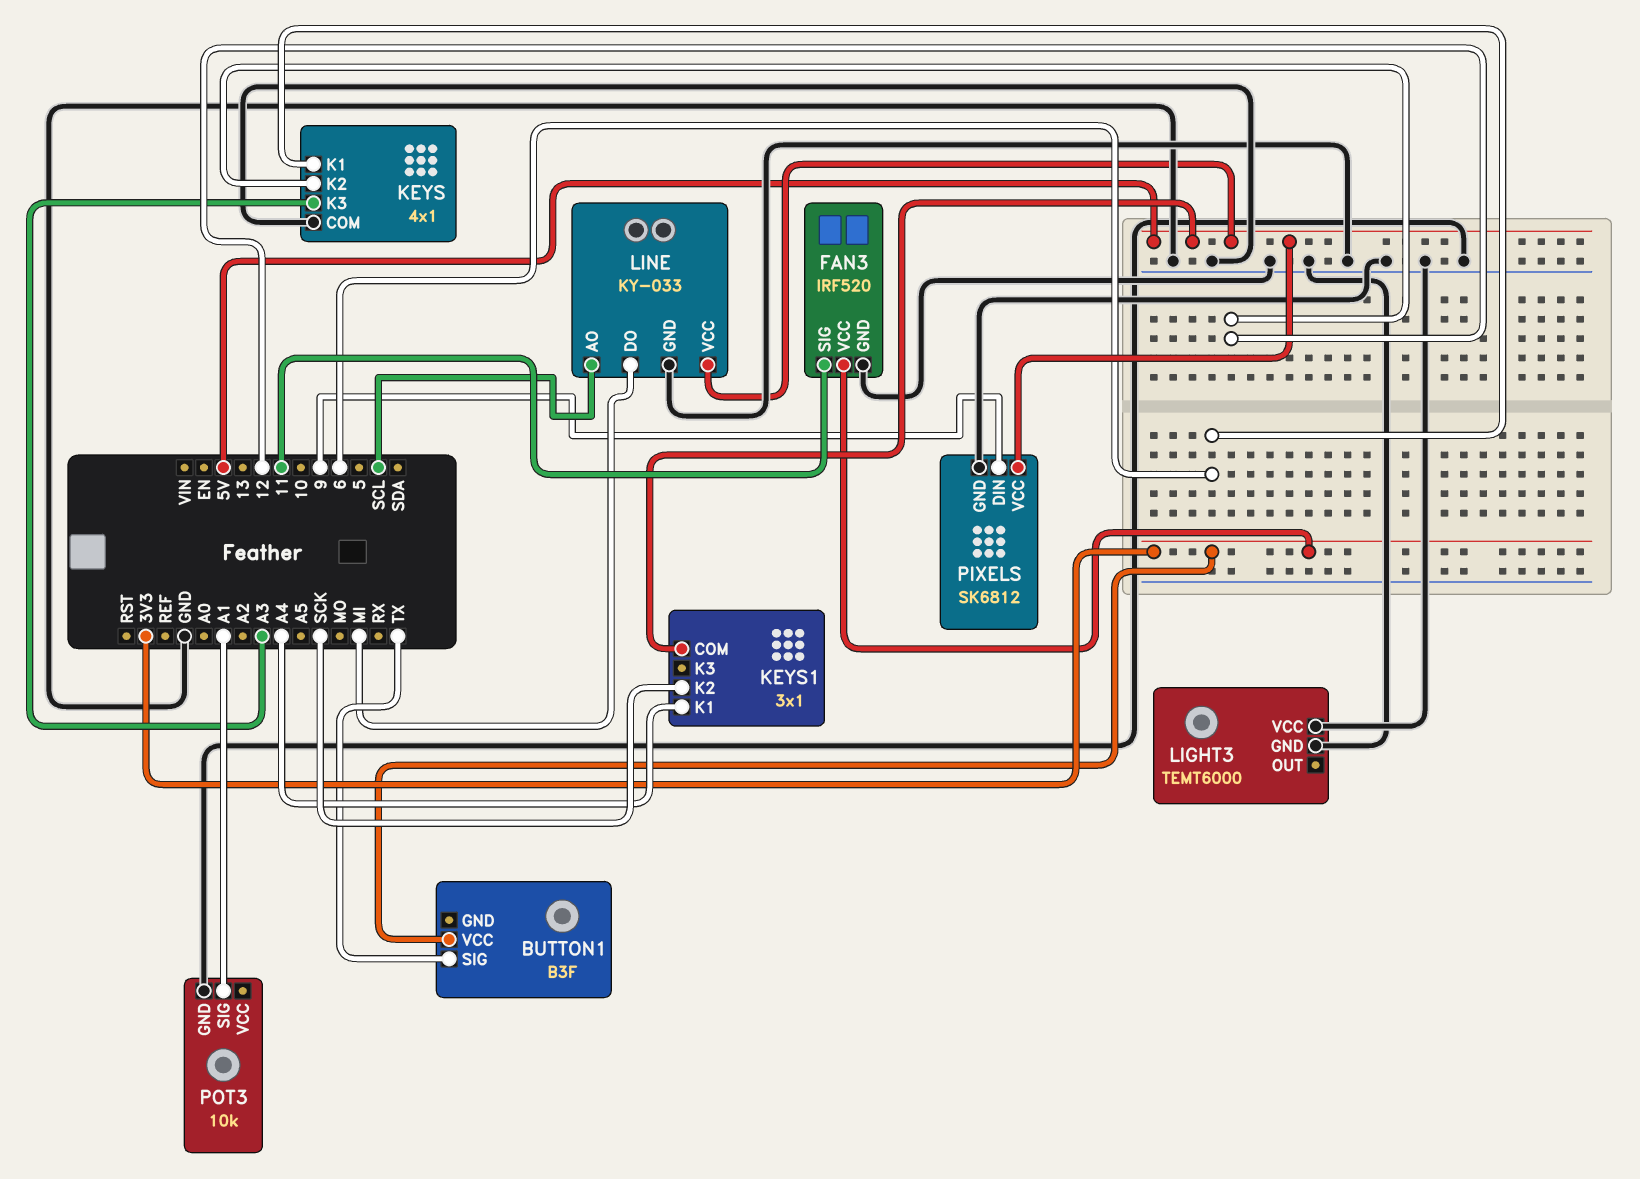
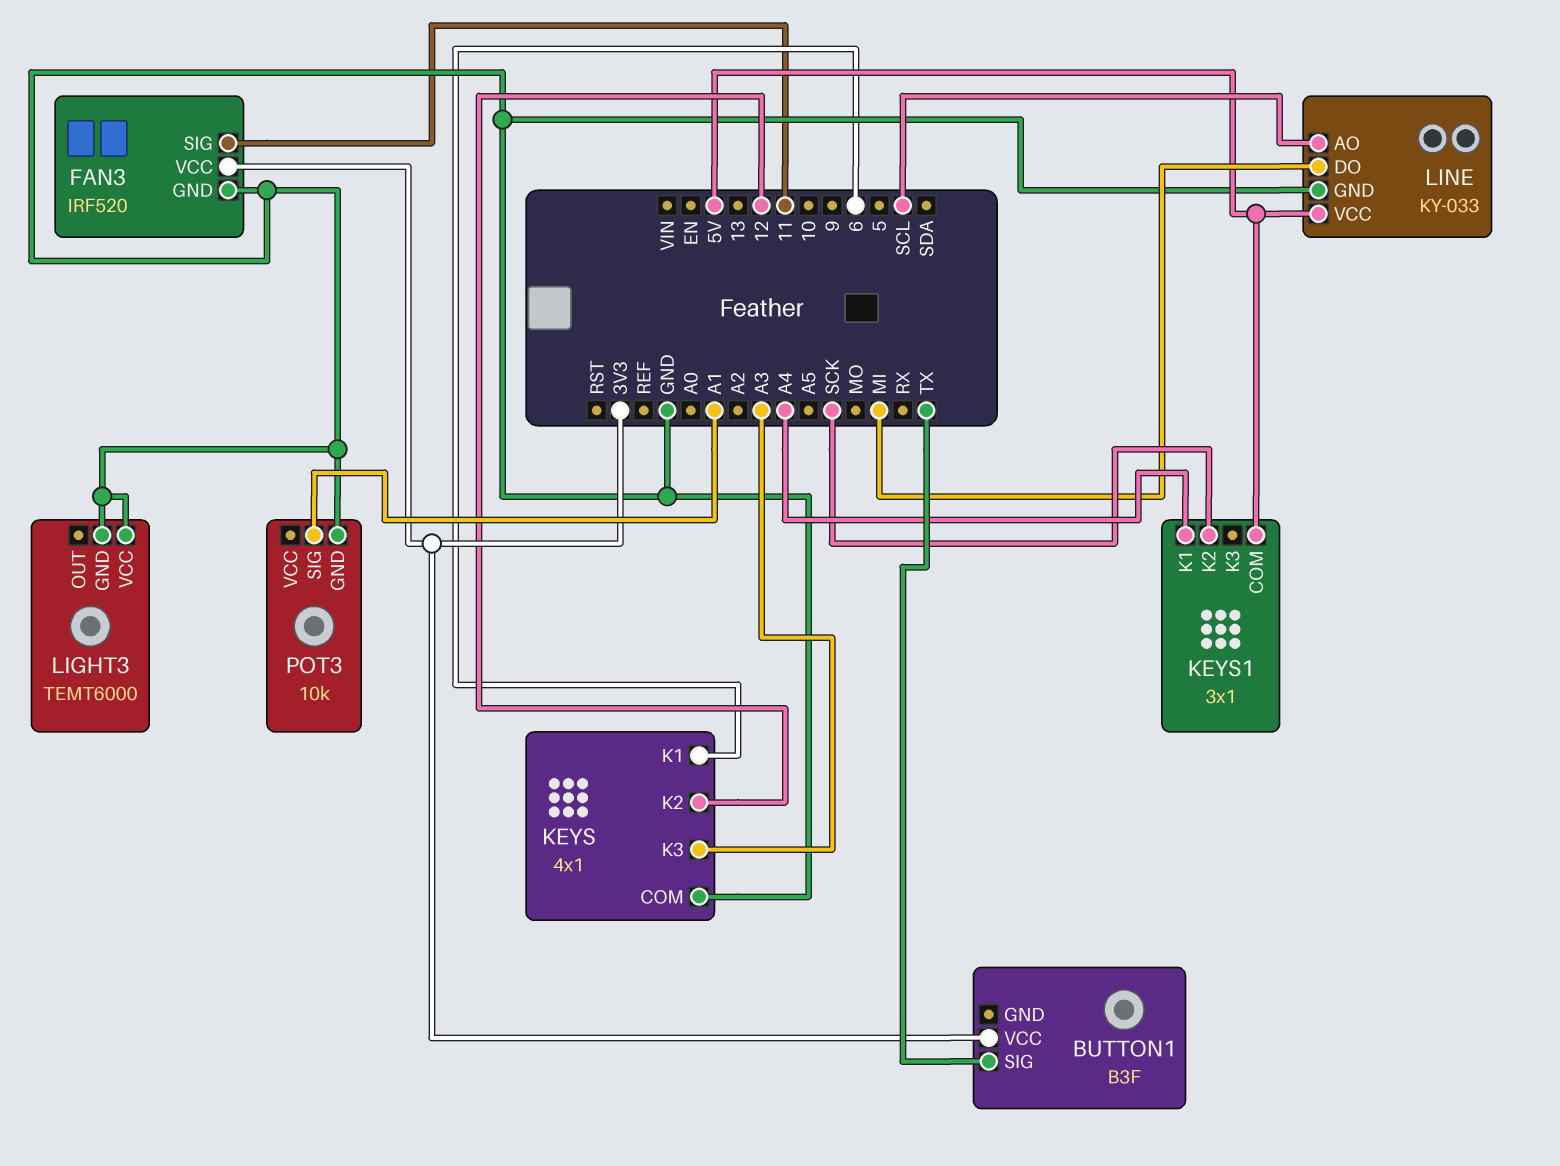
PIXELS: SK6812 -> none
PIXELS pin DIN: 9 -> none
PIXELS pin GND: GND -> none
PIXELS pin VCC: 5V -> none

